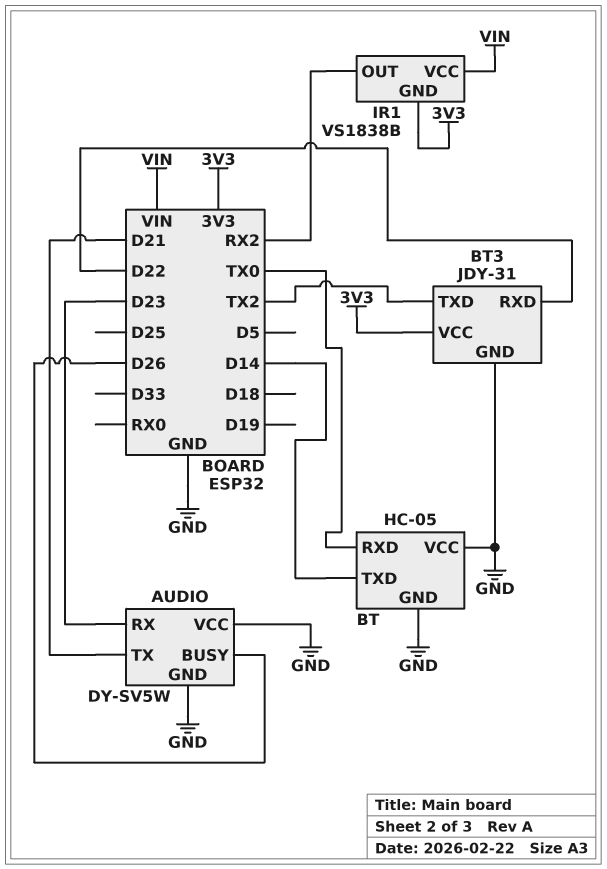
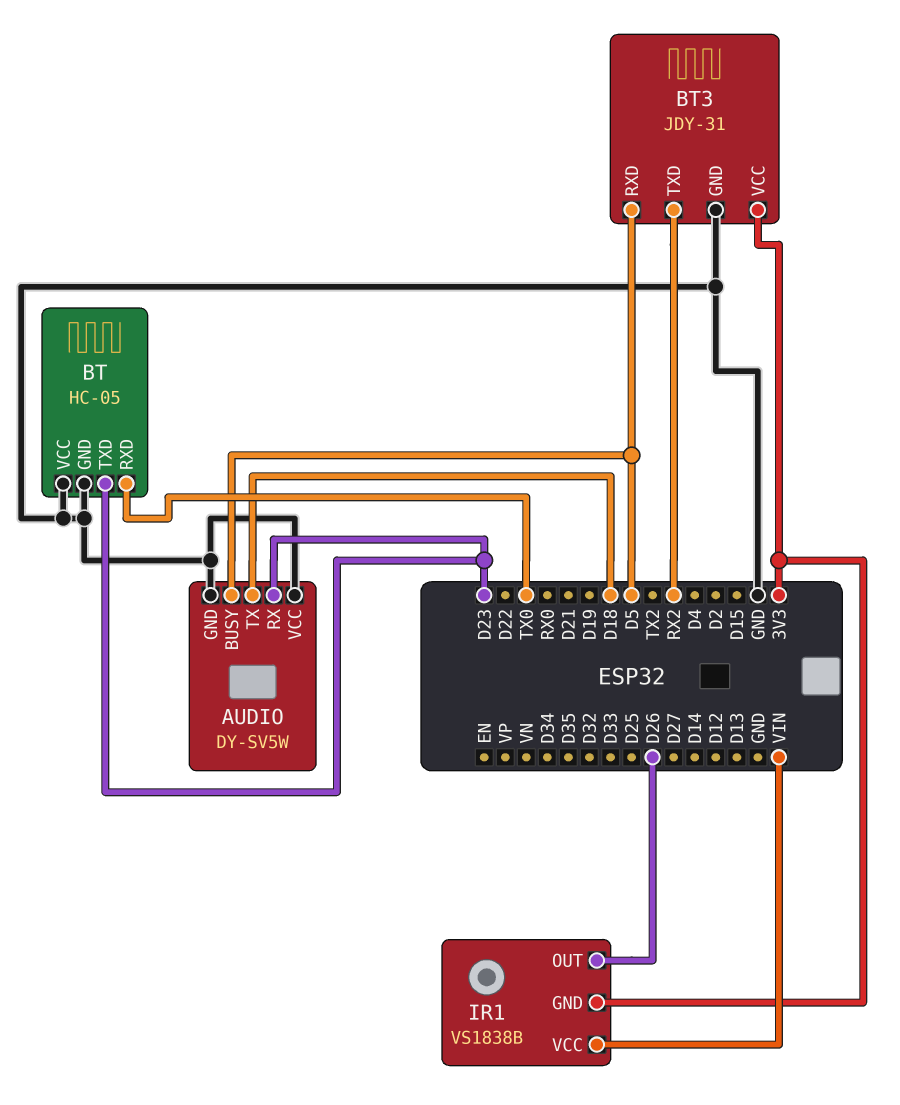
AUDIO pin BUSY: D26 -> D5
AUDIO pin TX: D21 -> D18
BT pin TXD: D14 -> D23
BT3 pin RXD: D22 -> D5
BT3 pin TXD: TX2 -> RX2
IR1 pin OUT: RX2 -> D26

